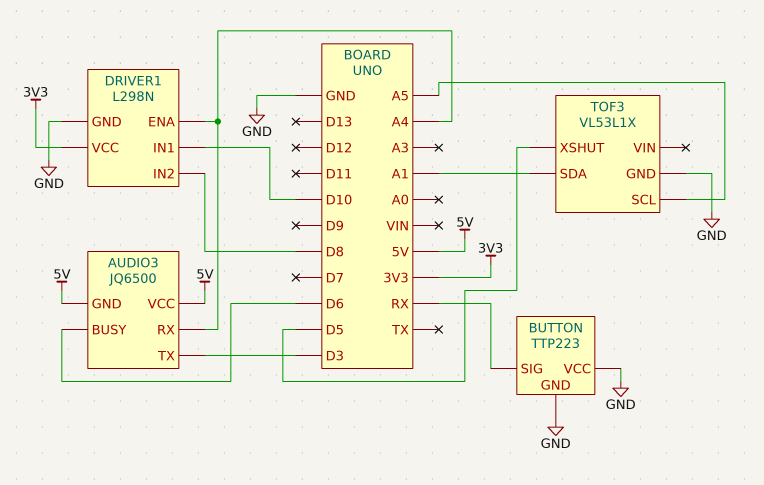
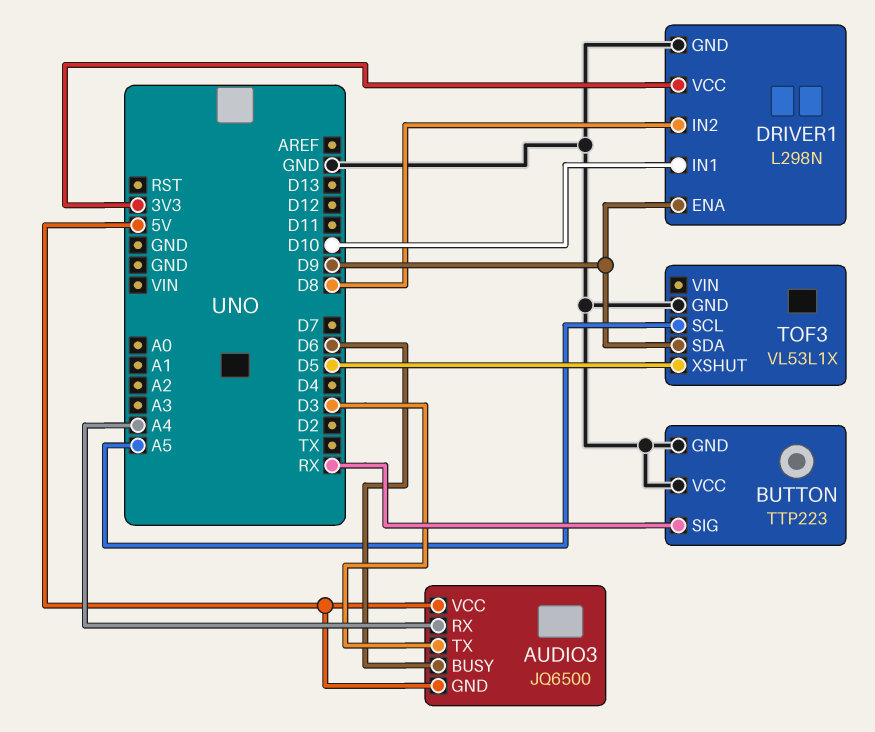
DRIVER1 pin ENA: A4 -> D9
TOF3 pin SDA: A1 -> D9

